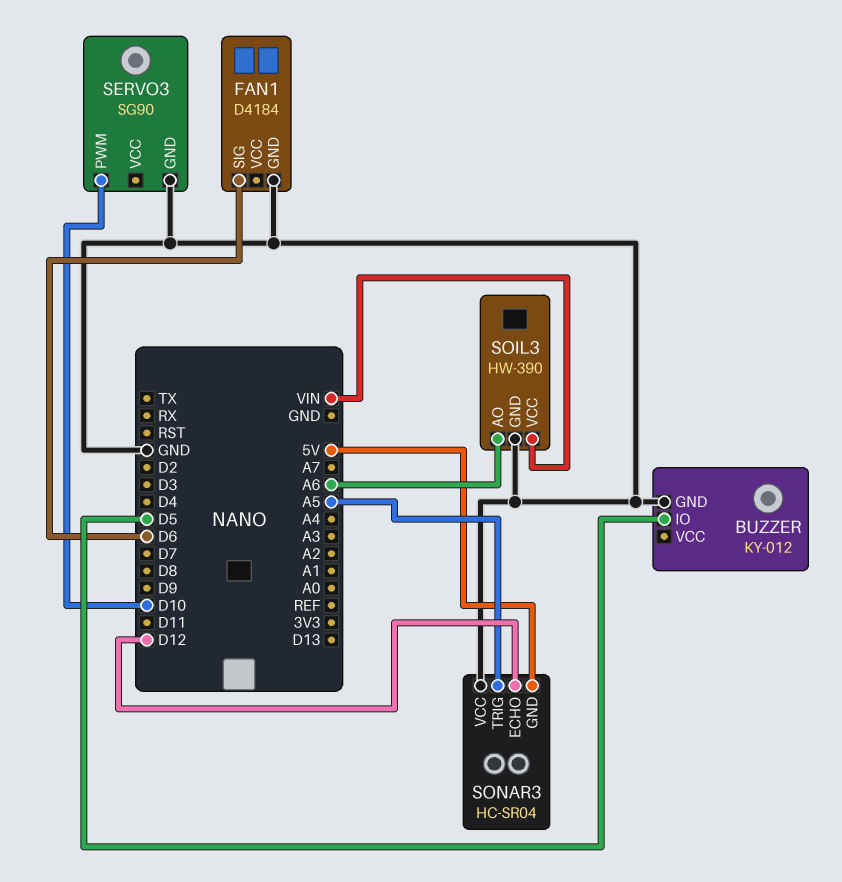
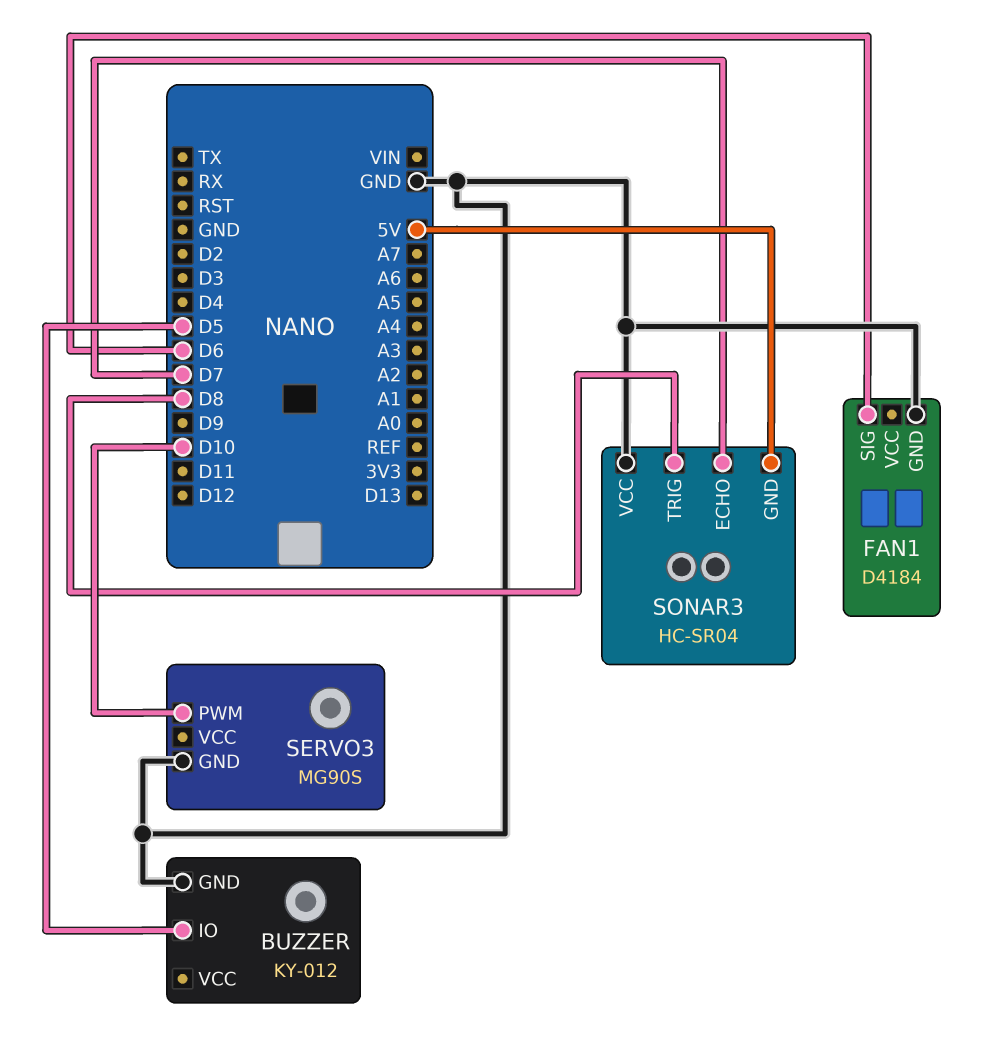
SERVO3: SG90 -> MG90S
SOIL3: HW-390 -> none
SOIL3 pin AO: A6 -> none
SOIL3 pin GND: GND -> none
SOIL3 pin VCC: VIN -> none
SONAR3 pin ECHO: D12 -> D7
SONAR3 pin TRIG: A5 -> D8

